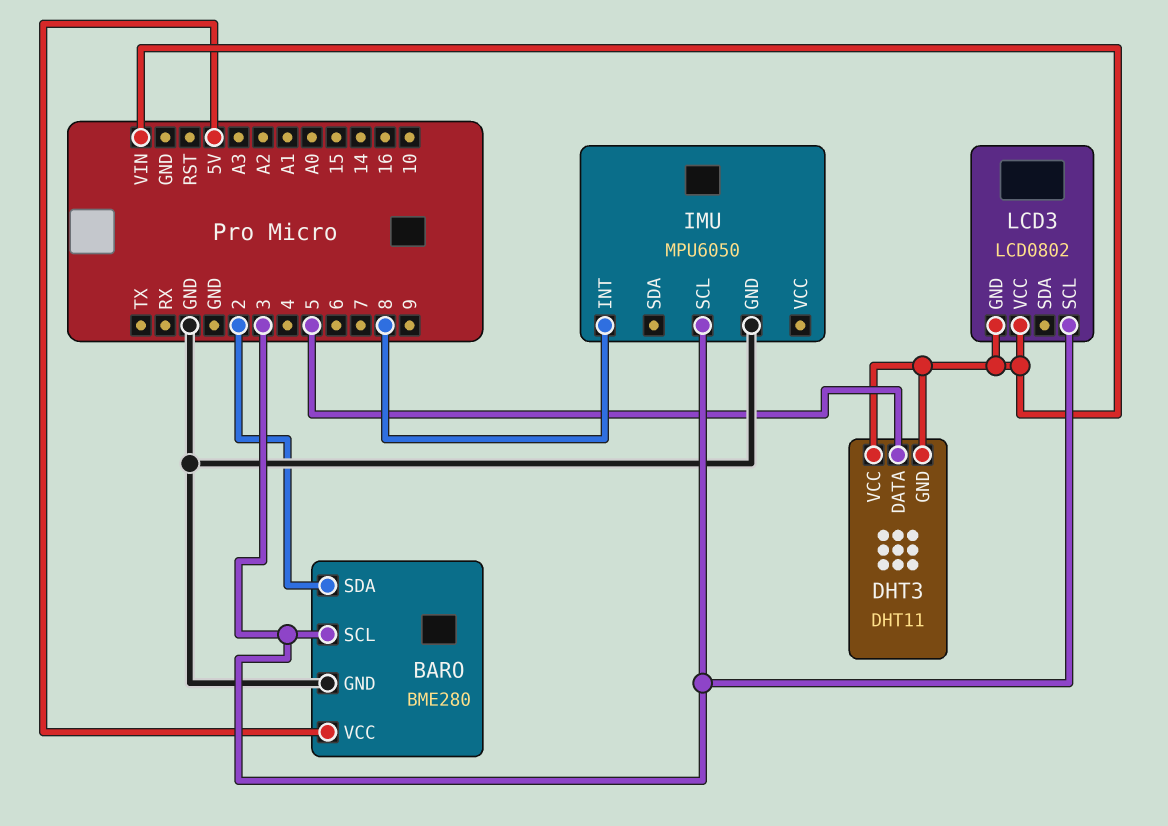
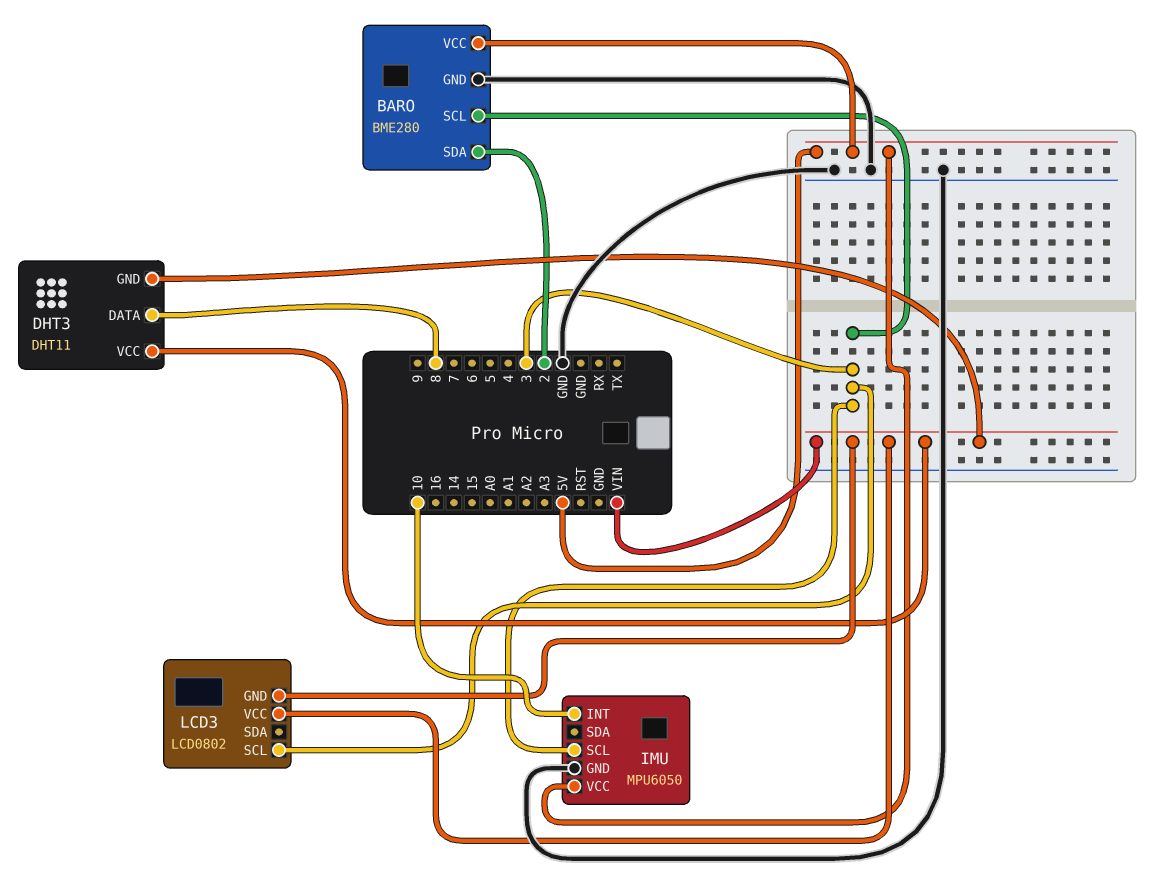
DHT3 pin DATA: 5 -> 8
IMU pin INT: 8 -> 10
IMU pin VCC: none -> 5V

